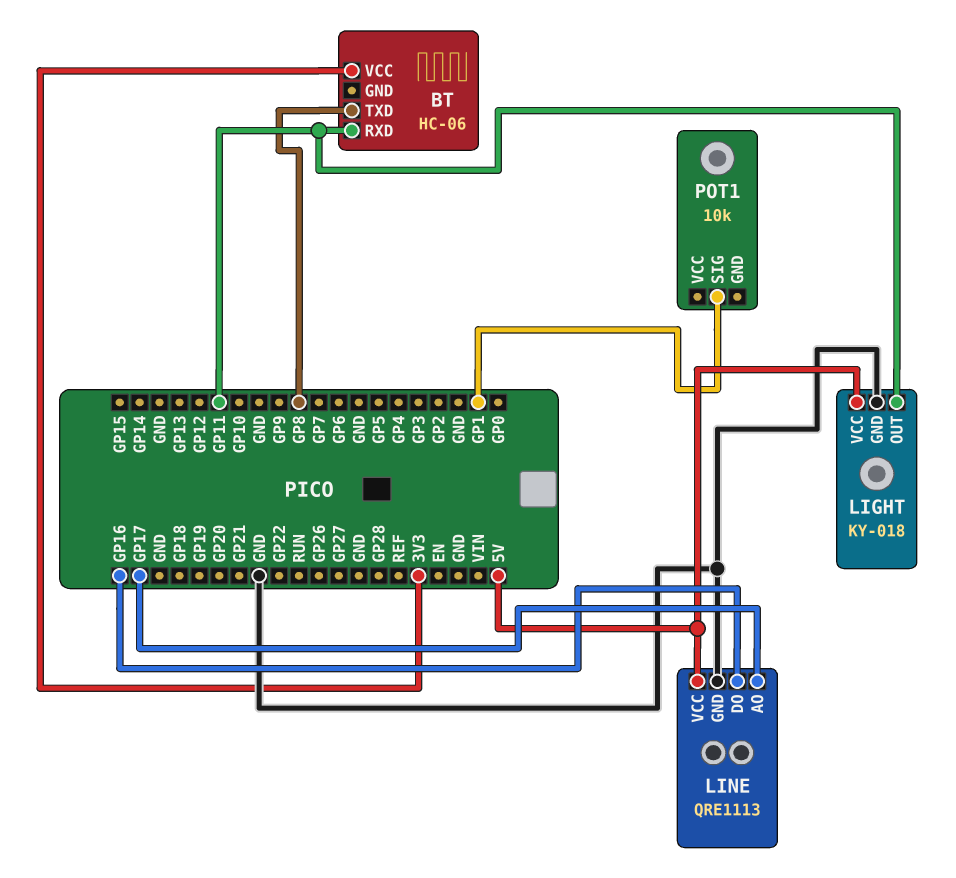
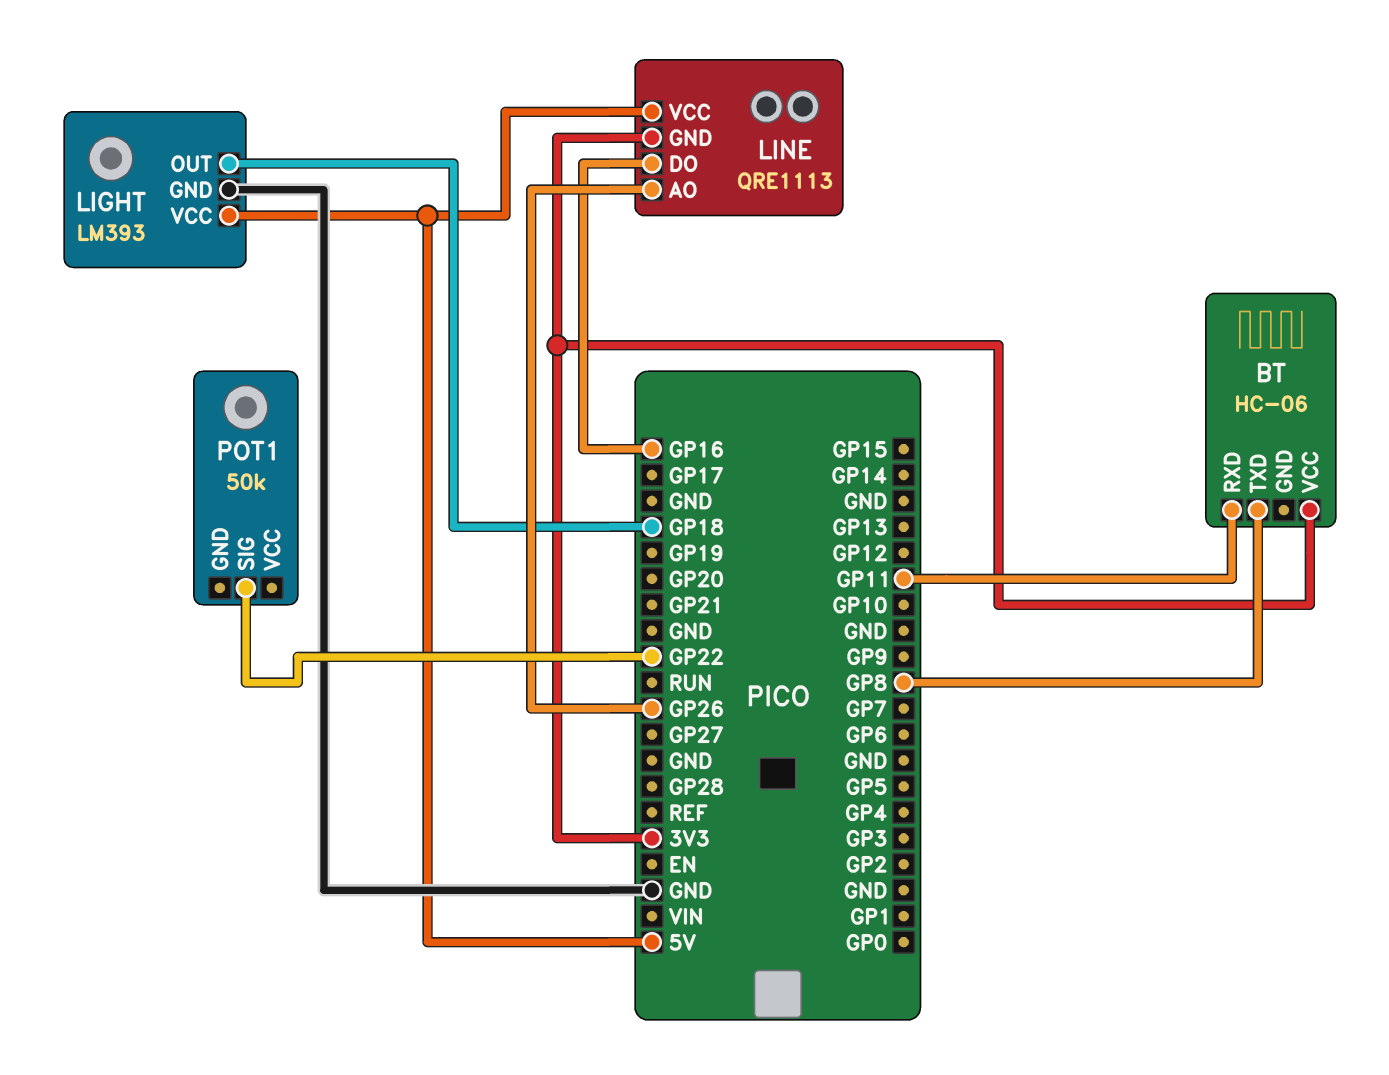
LIGHT: KY-018 -> LM393
LIGHT pin OUT: GP11 -> GP18
LINE pin AO: GP17 -> GP26
LINE pin GND: GND -> 3V3
POT1: 10k -> 50k
POT1 pin SIG: GP1 -> GP22

